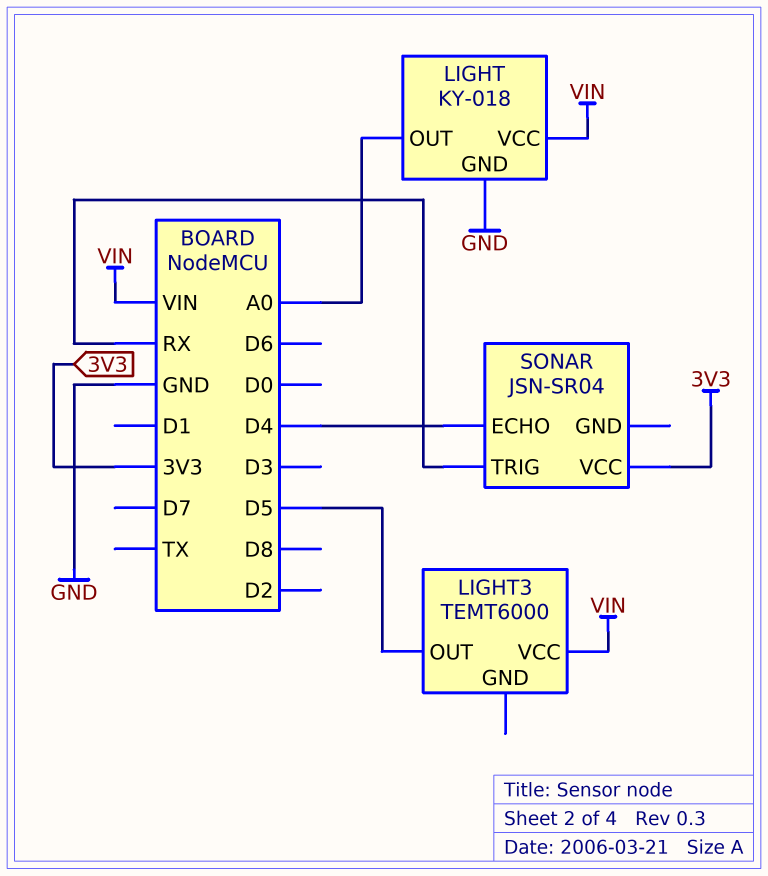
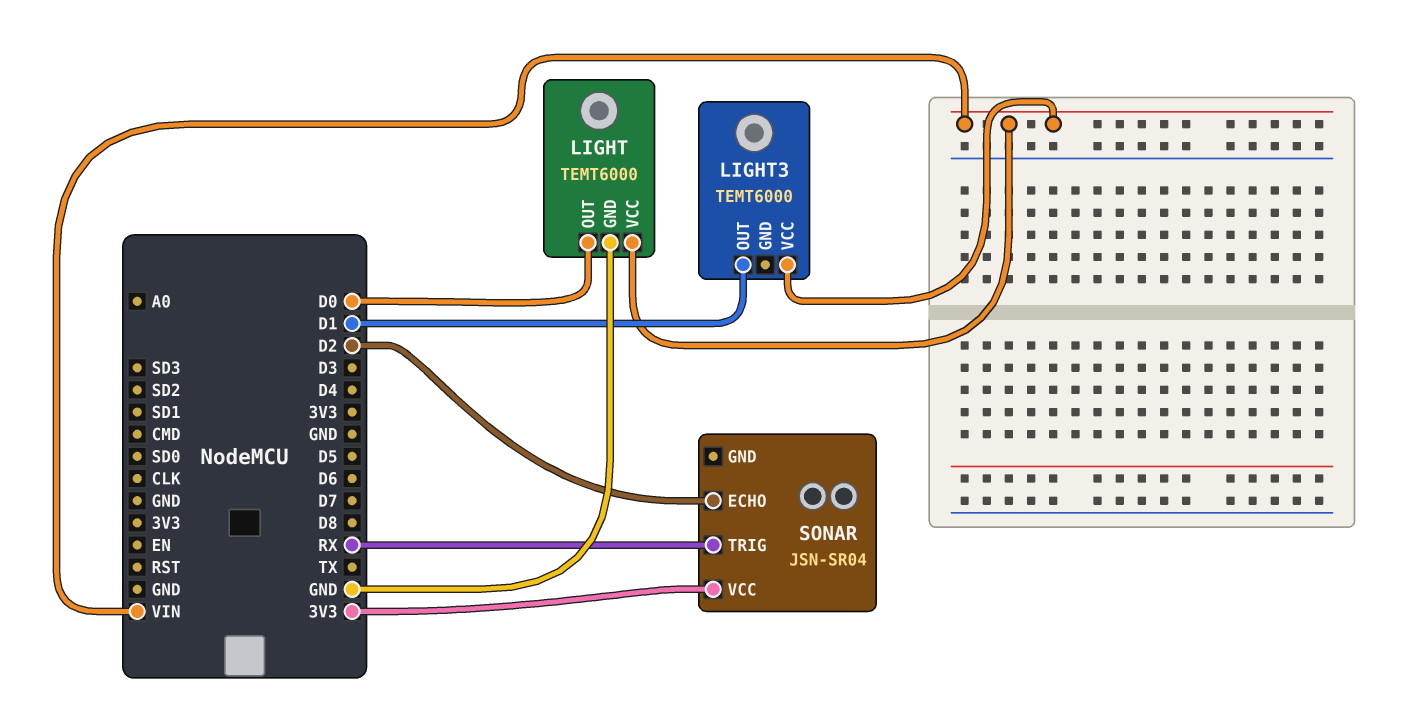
LIGHT: KY-018 -> TEMT6000
LIGHT pin OUT: A0 -> D0
LIGHT3 pin OUT: D5 -> D1
SONAR pin ECHO: D4 -> D2

